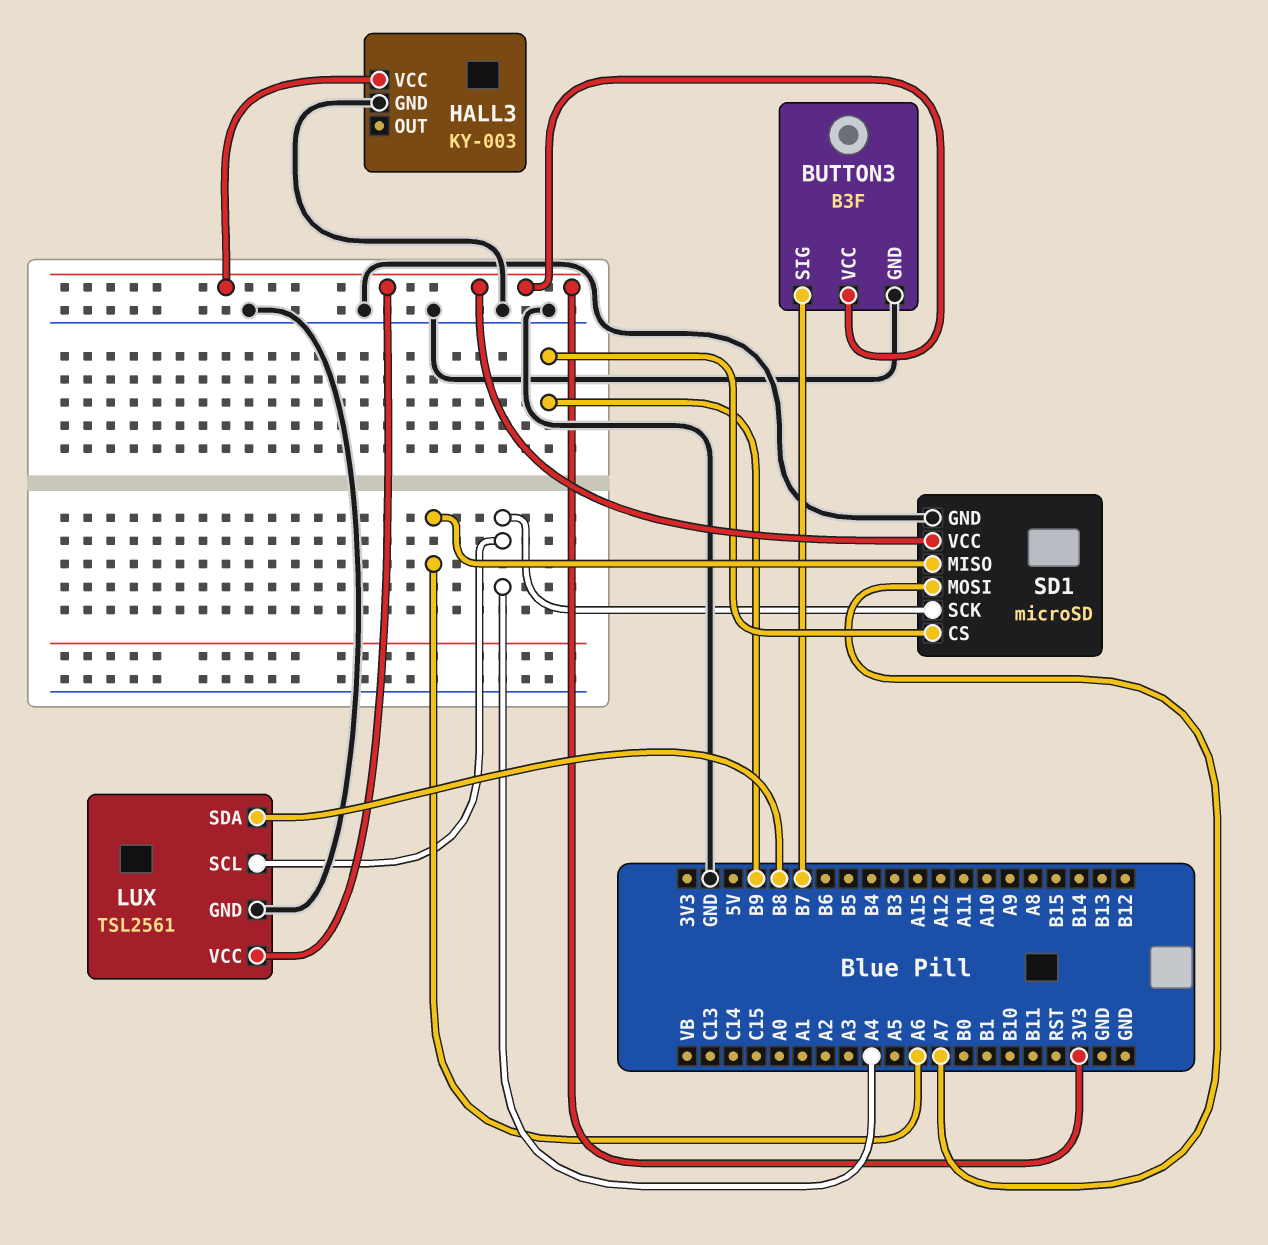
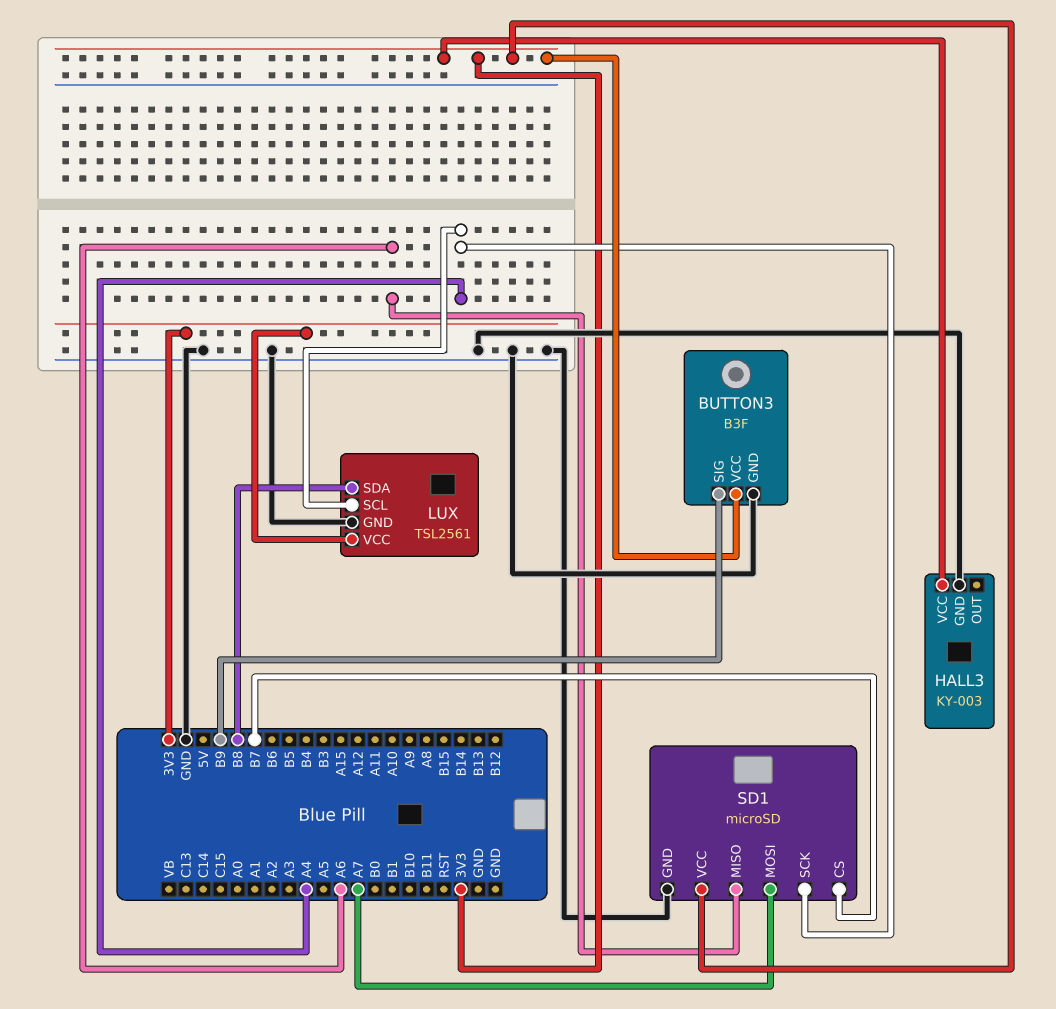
BUTTON3 pin SIG: B7 -> B9
SD1 pin CS: B9 -> B7

